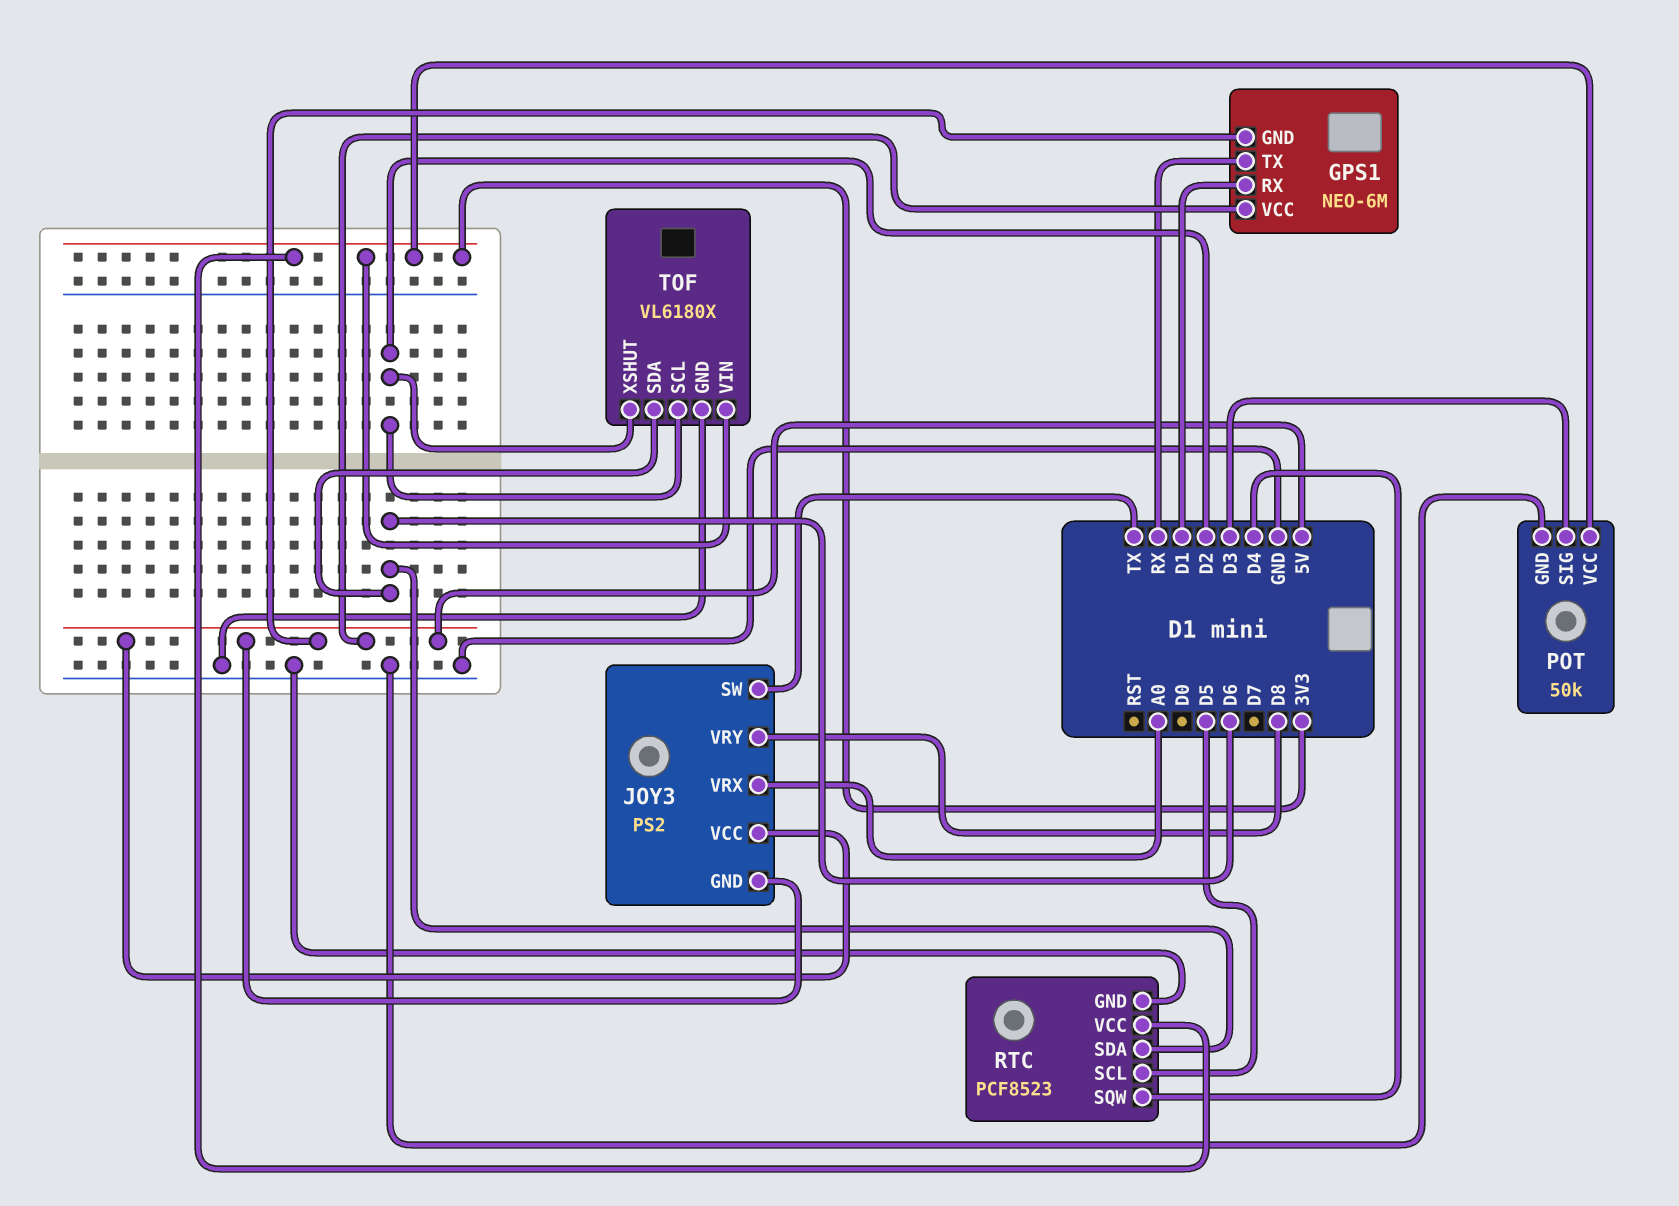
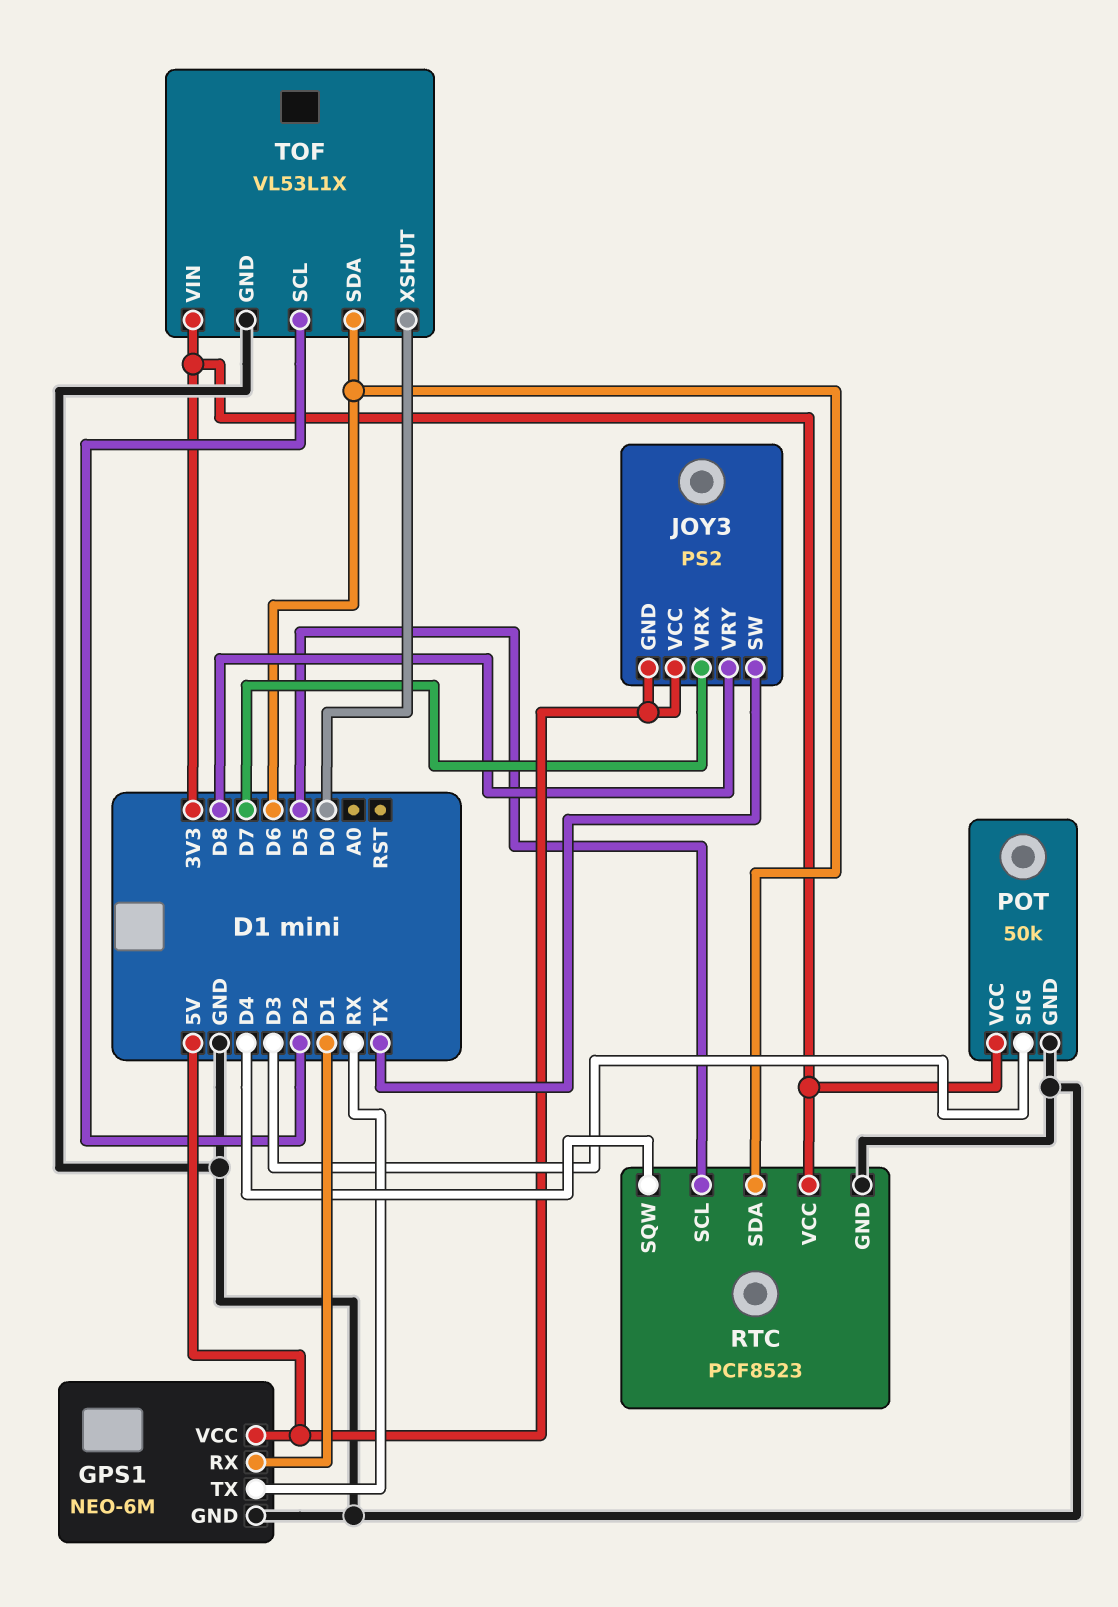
GPS1 pin GND: 5V -> GND
JOY3 pin VRX: A0 -> D7
TOF: VL6180X -> VL53L1X
TOF pin XSHUT: D2 -> D0

